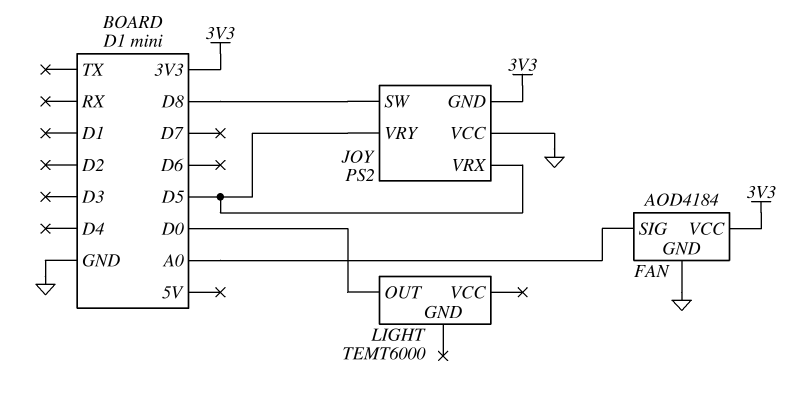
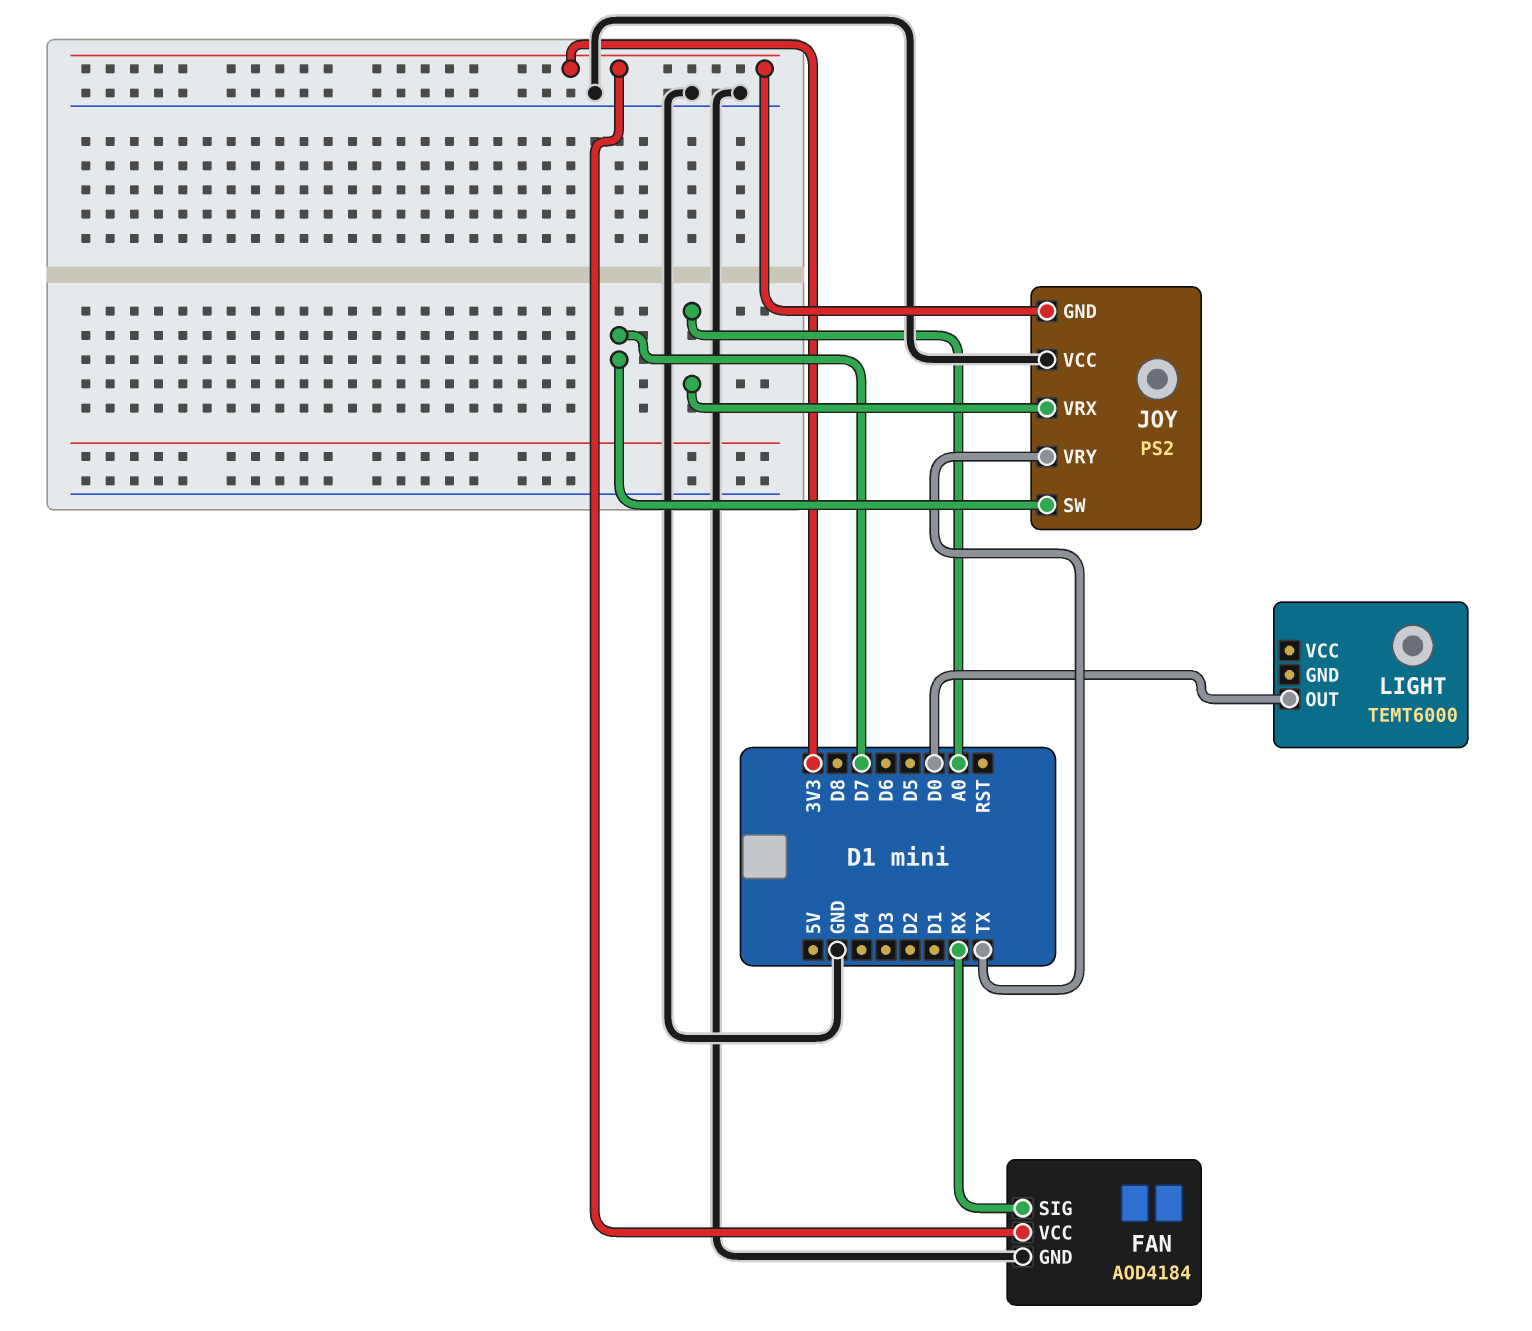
FAN pin SIG: A0 -> RX
JOY pin SW: D8 -> D7
JOY pin VRX: D5 -> A0
JOY pin VRY: D5 -> TX

